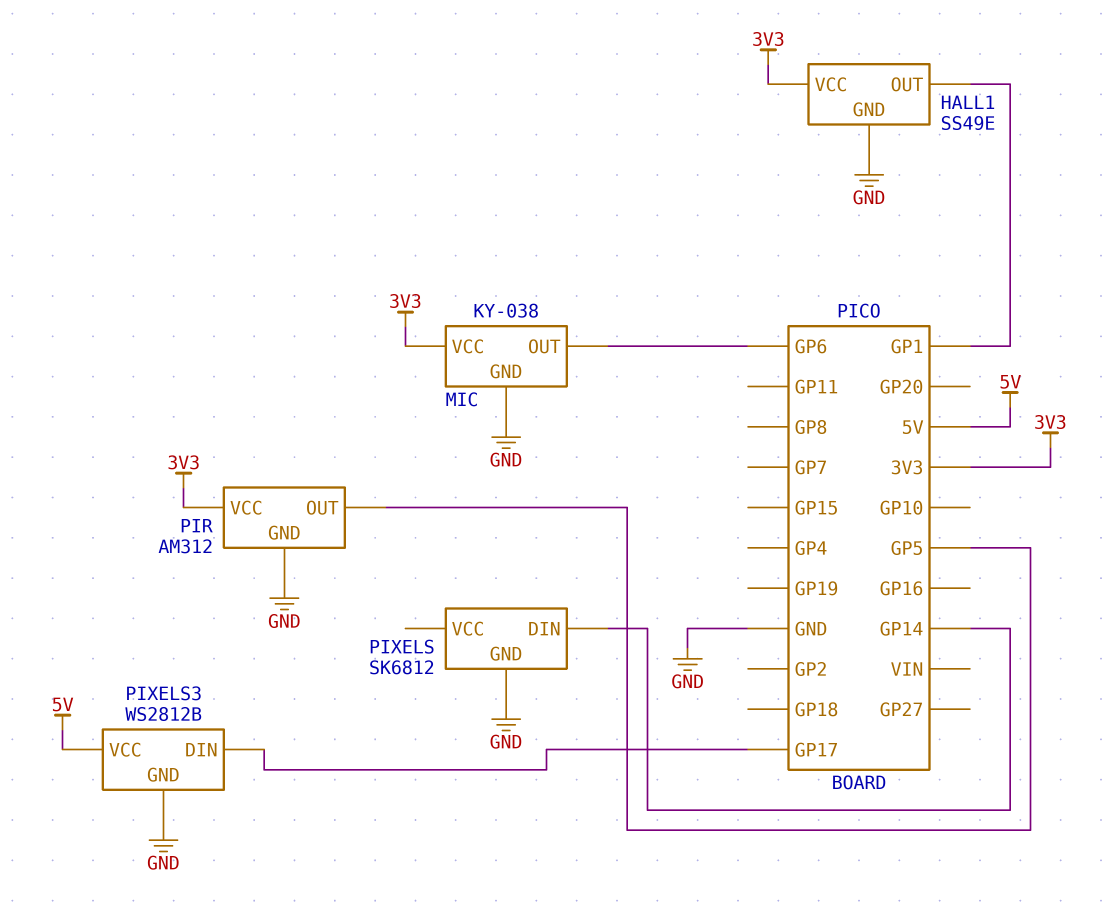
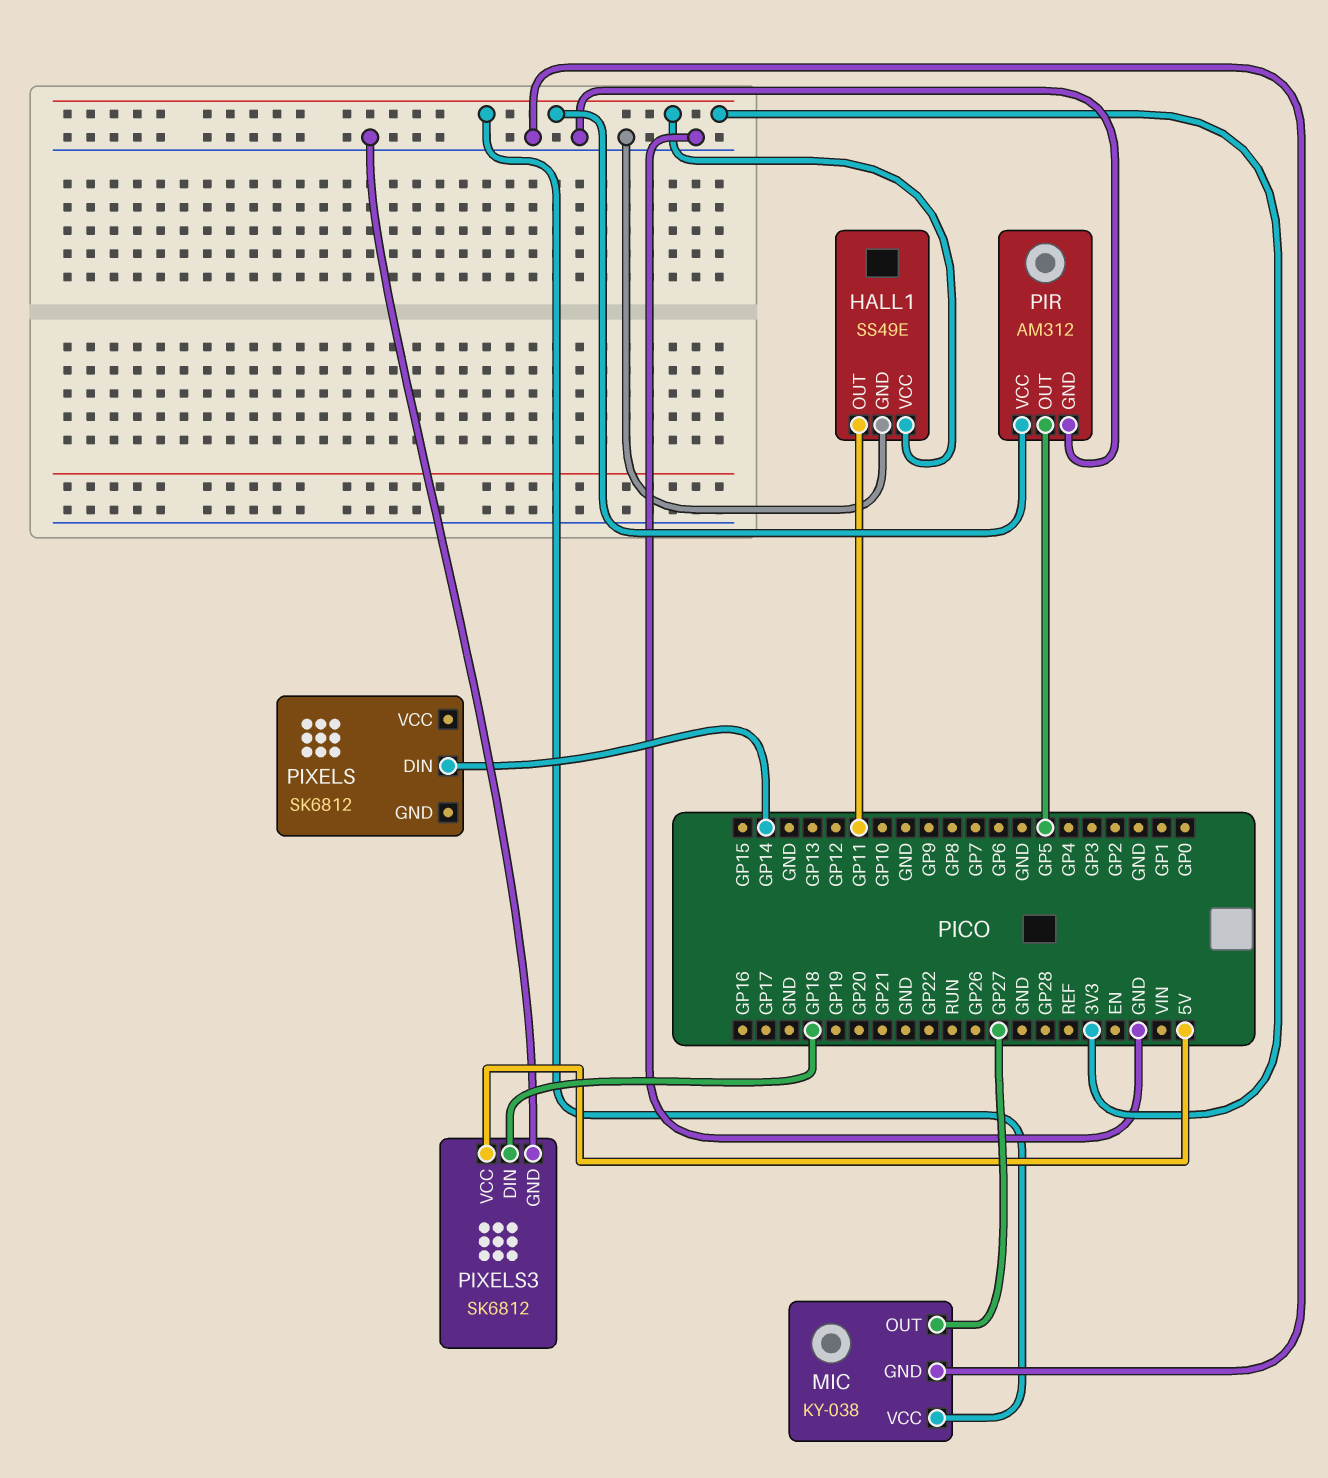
HALL1 pin OUT: GP1 -> GP11
MIC pin OUT: GP6 -> GP27
PIXELS pin GND: GND -> none
PIXELS3: WS2812B -> SK6812
PIXELS3 pin DIN: GP17 -> GP18

